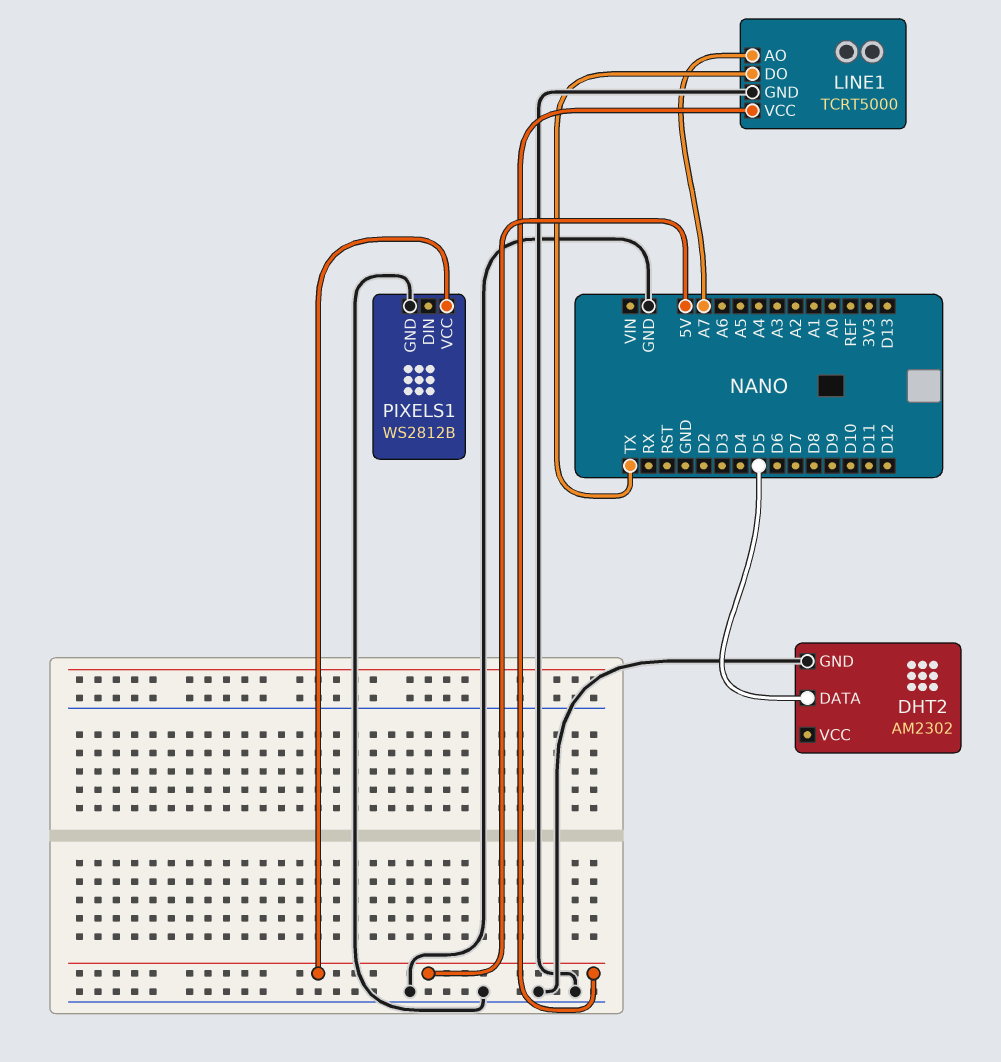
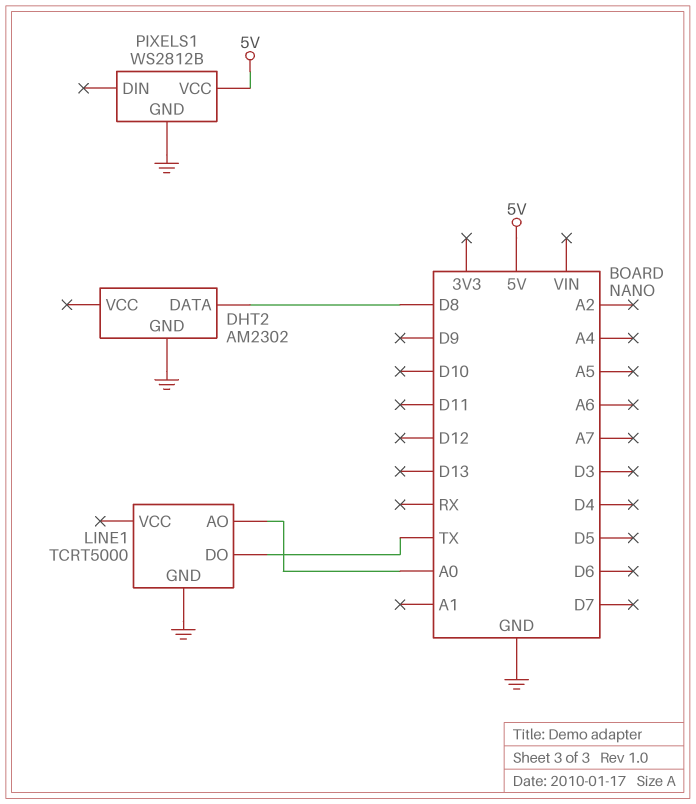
DHT2 pin DATA: D5 -> D8
LINE1 pin AO: A7 -> A0
LINE1 pin VCC: 5V -> none

